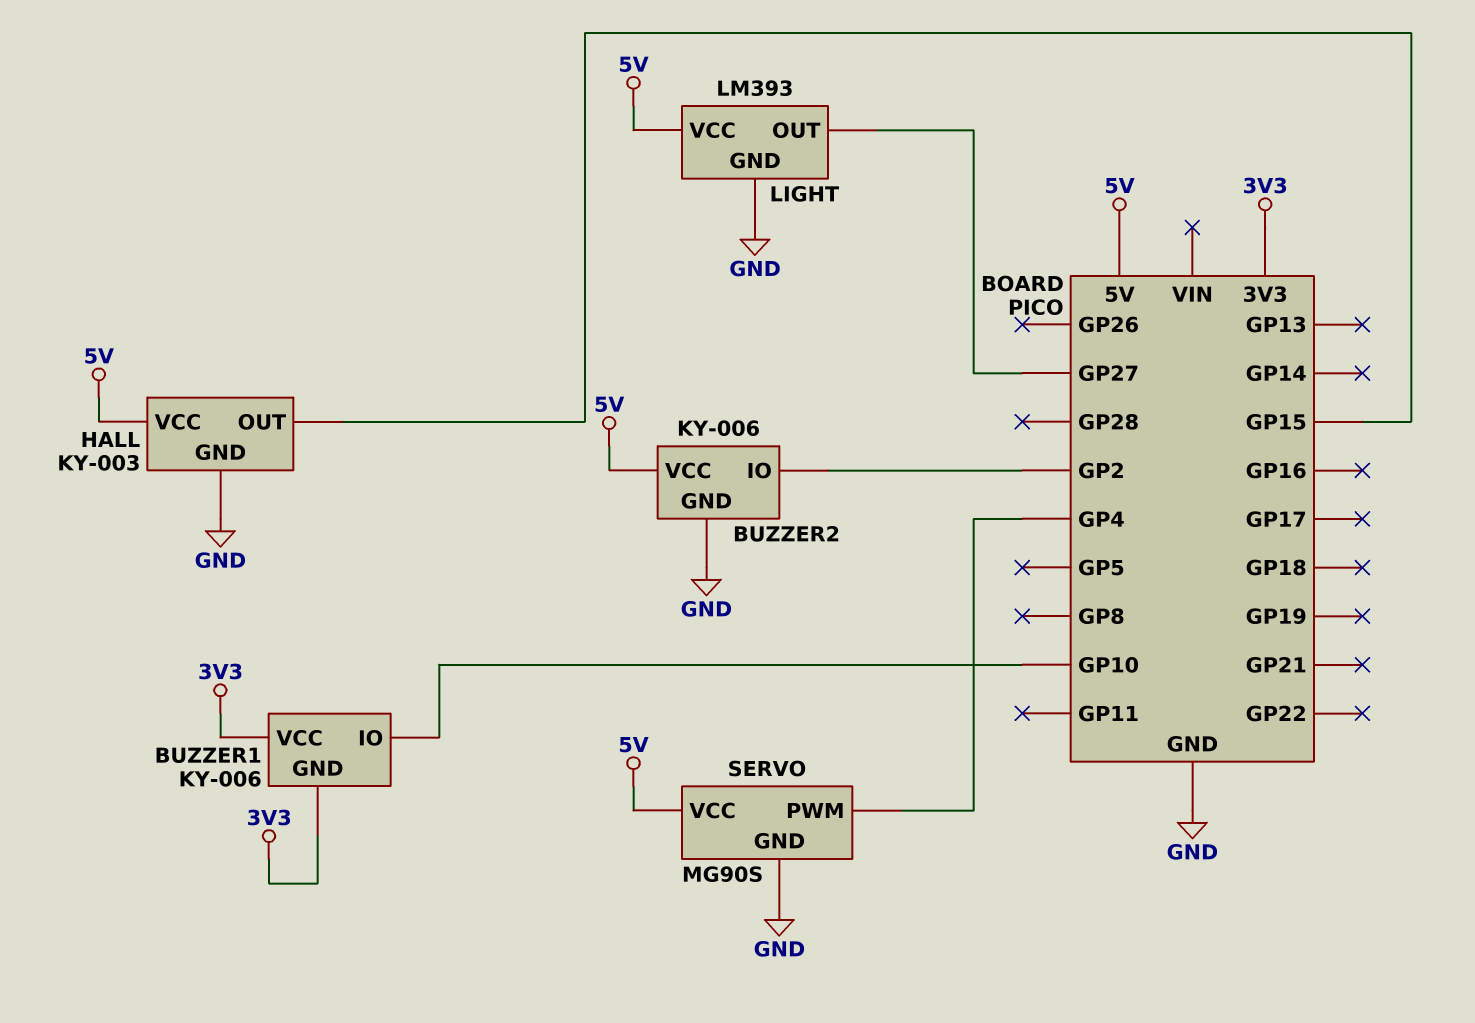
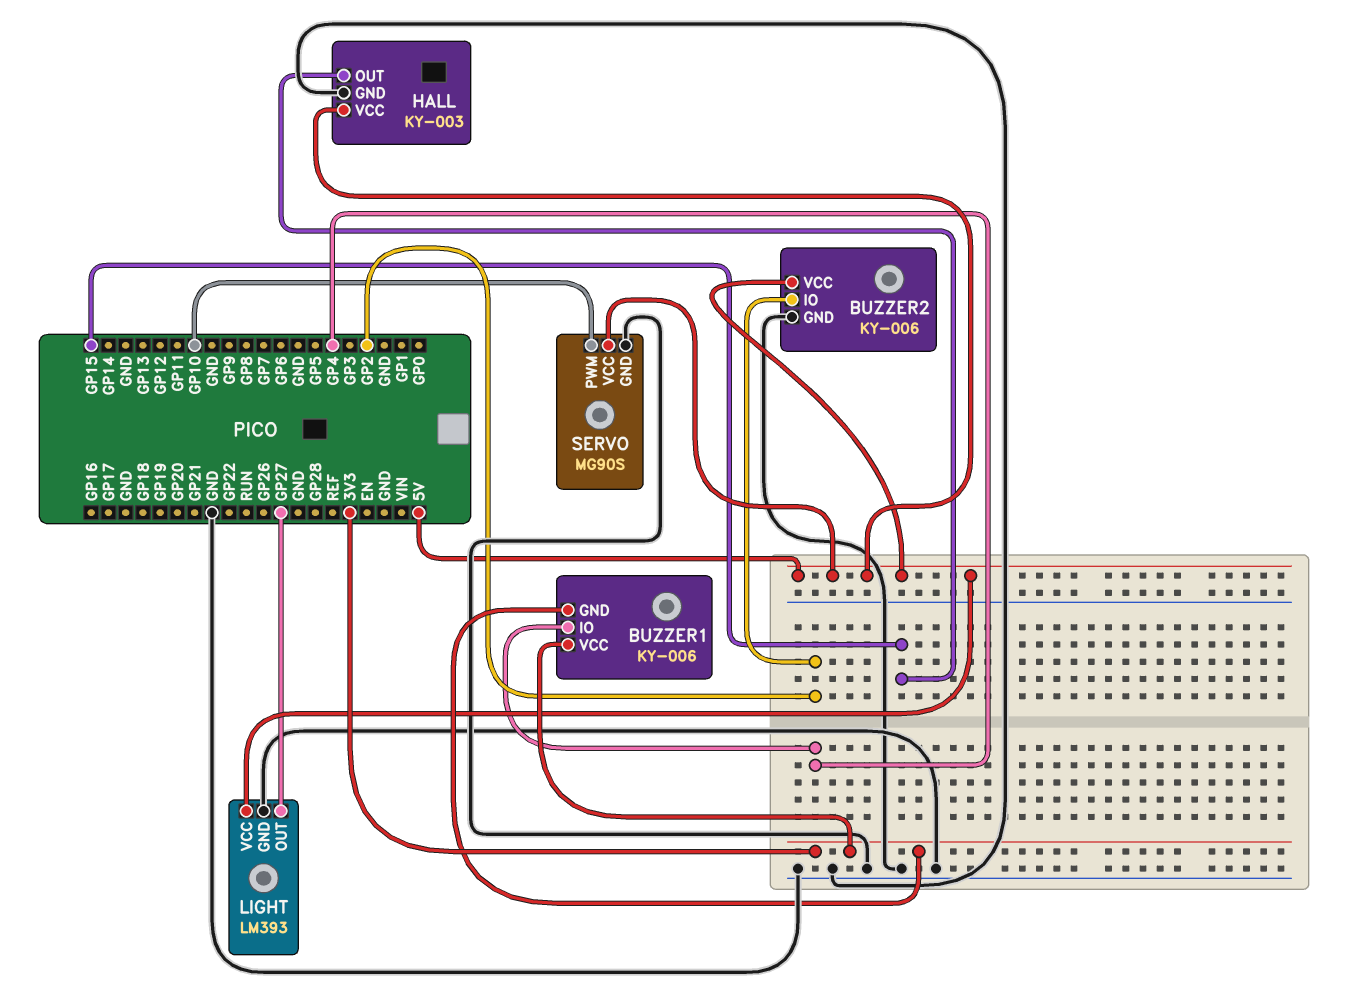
BUZZER1 pin IO: GP10 -> GP4
SERVO pin PWM: GP4 -> GP10

